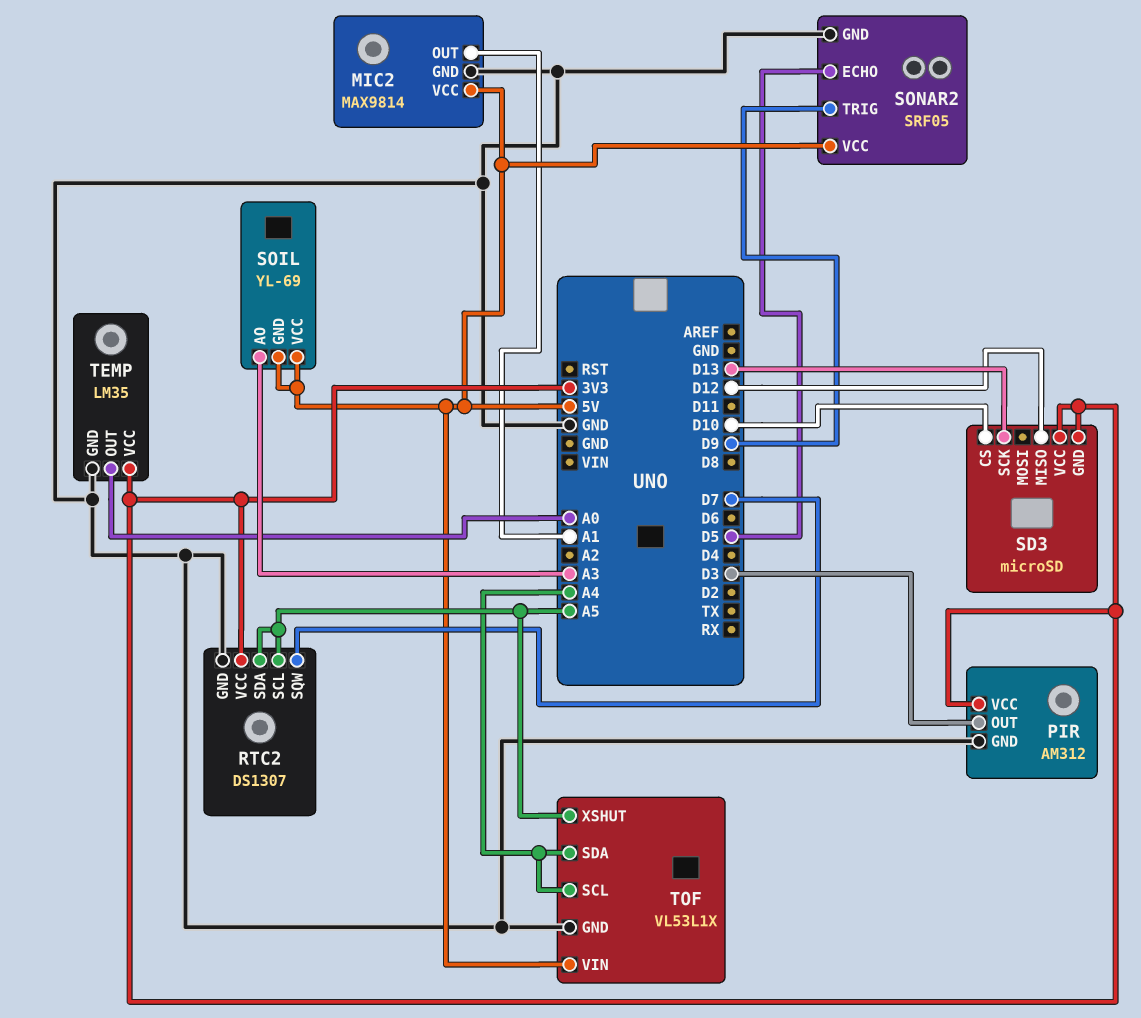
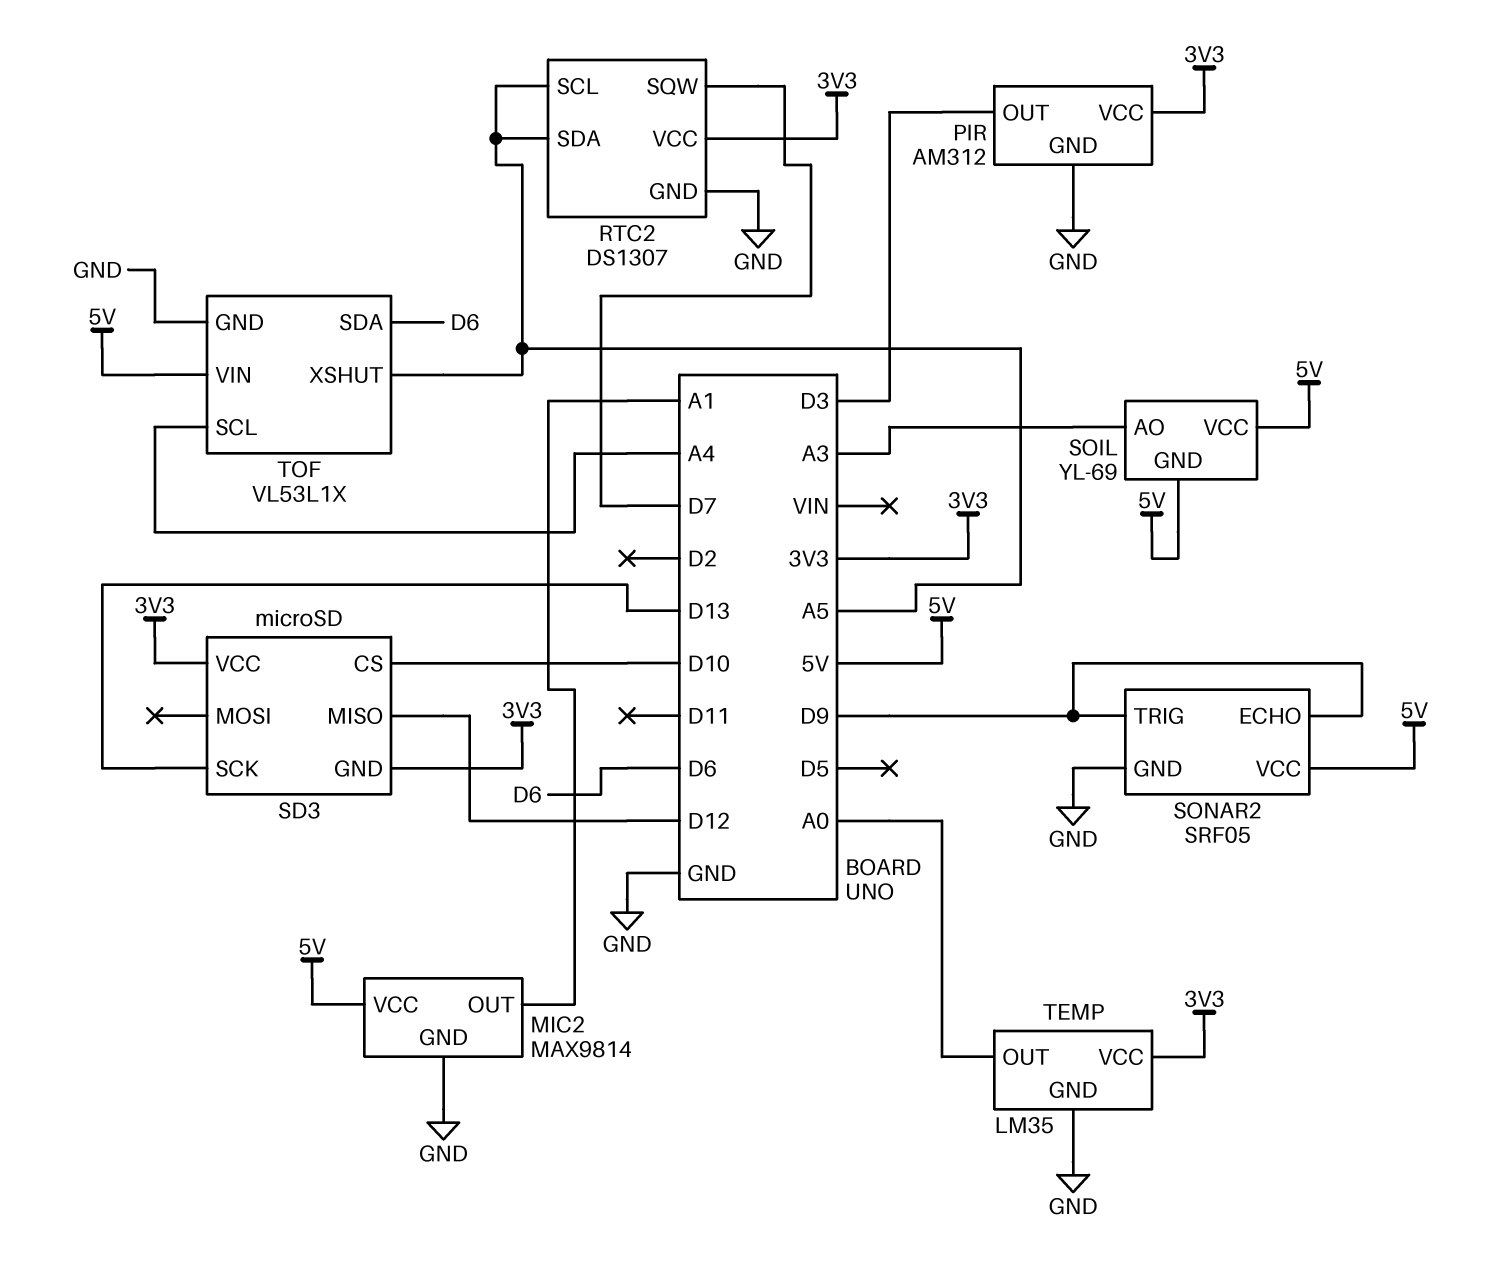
SONAR2 pin ECHO: D5 -> D9
TOF pin SDA: A4 -> D6

